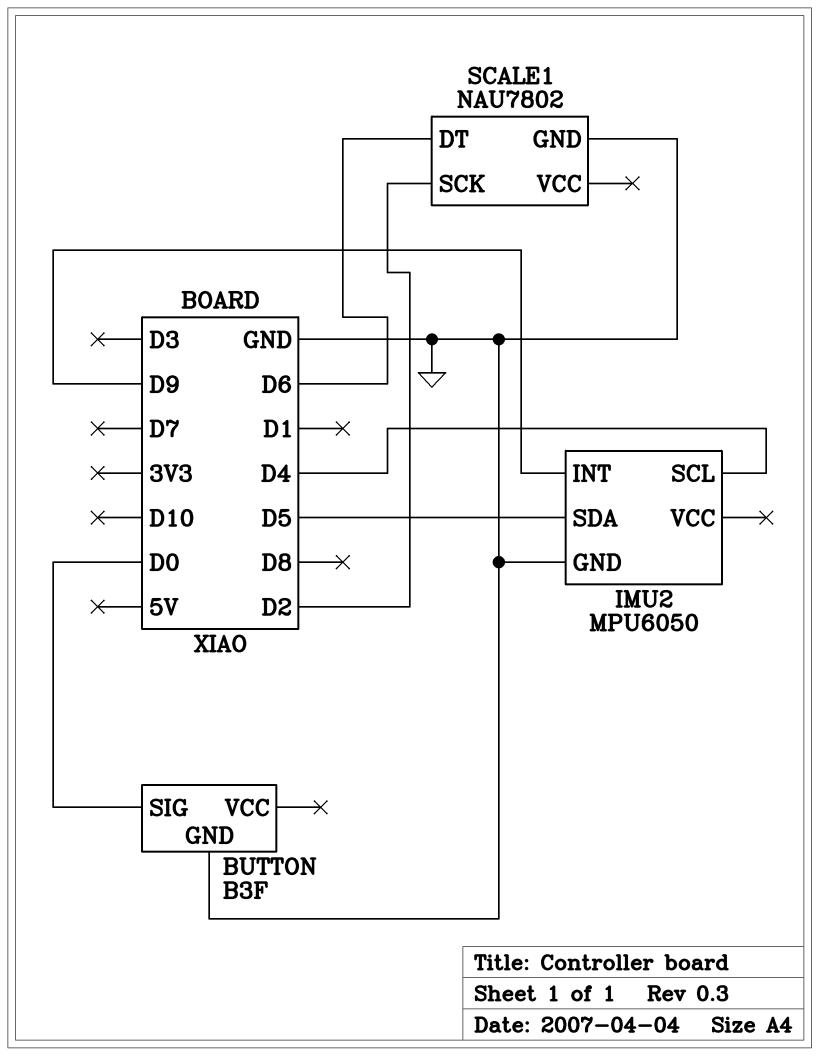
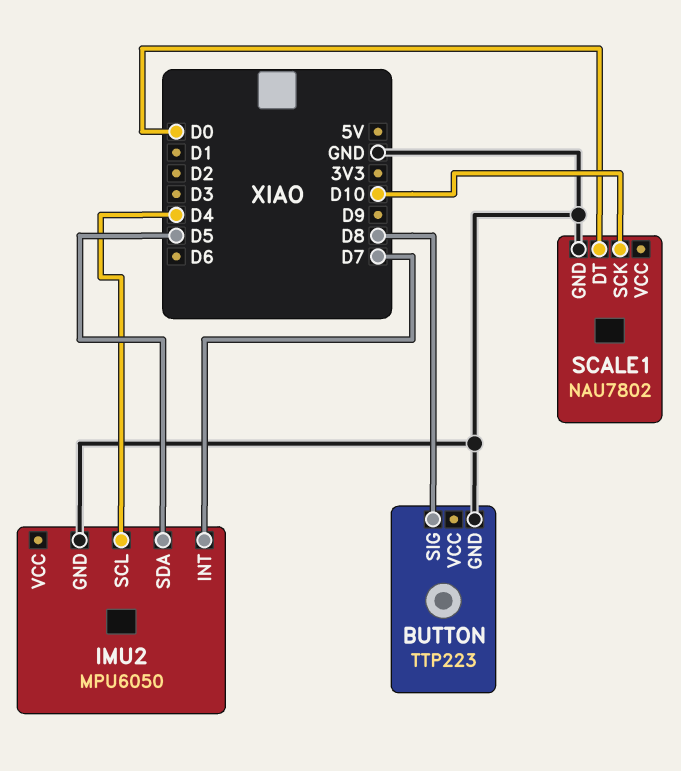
BUTTON: B3F -> TTP223
BUTTON pin SIG: D0 -> D8
IMU2 pin INT: D9 -> D7
SCALE1 pin DT: D6 -> D0
SCALE1 pin SCK: D2 -> D10

